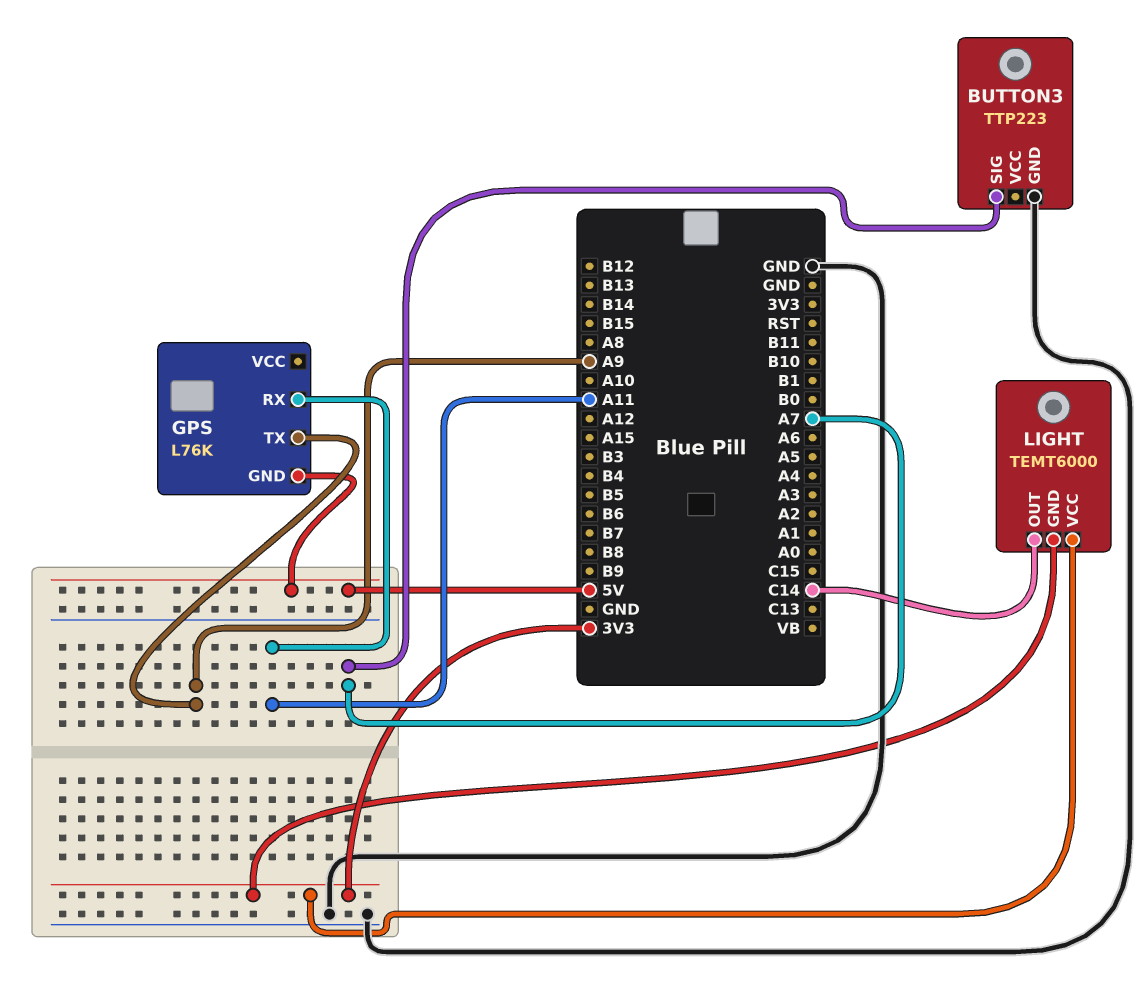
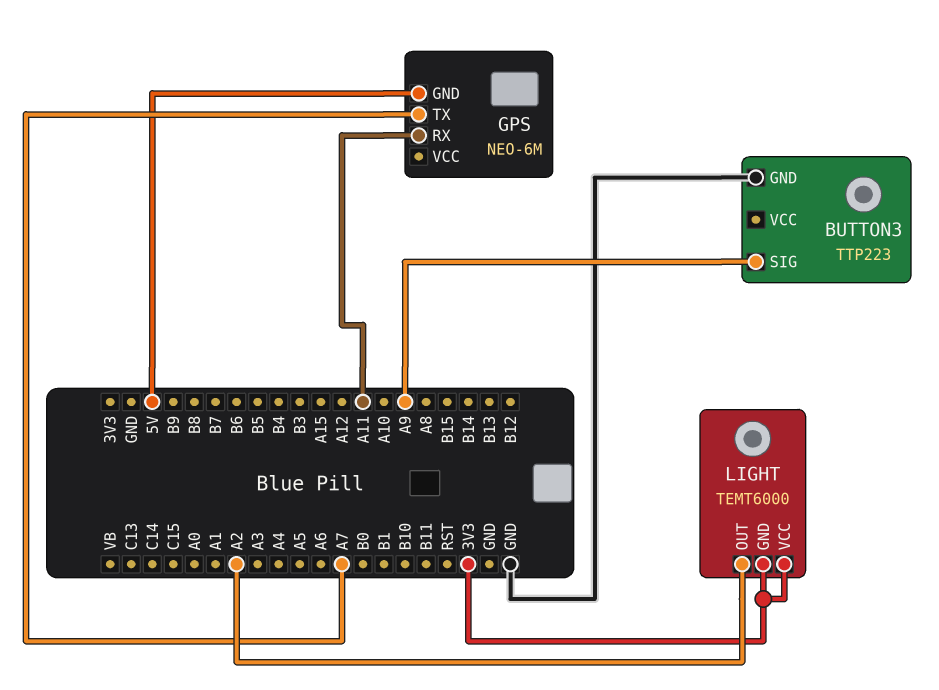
BUTTON3 pin SIG: A7 -> A9
GPS: L76K -> NEO-6M
GPS pin TX: A9 -> A7
LIGHT pin OUT: C14 -> A2

